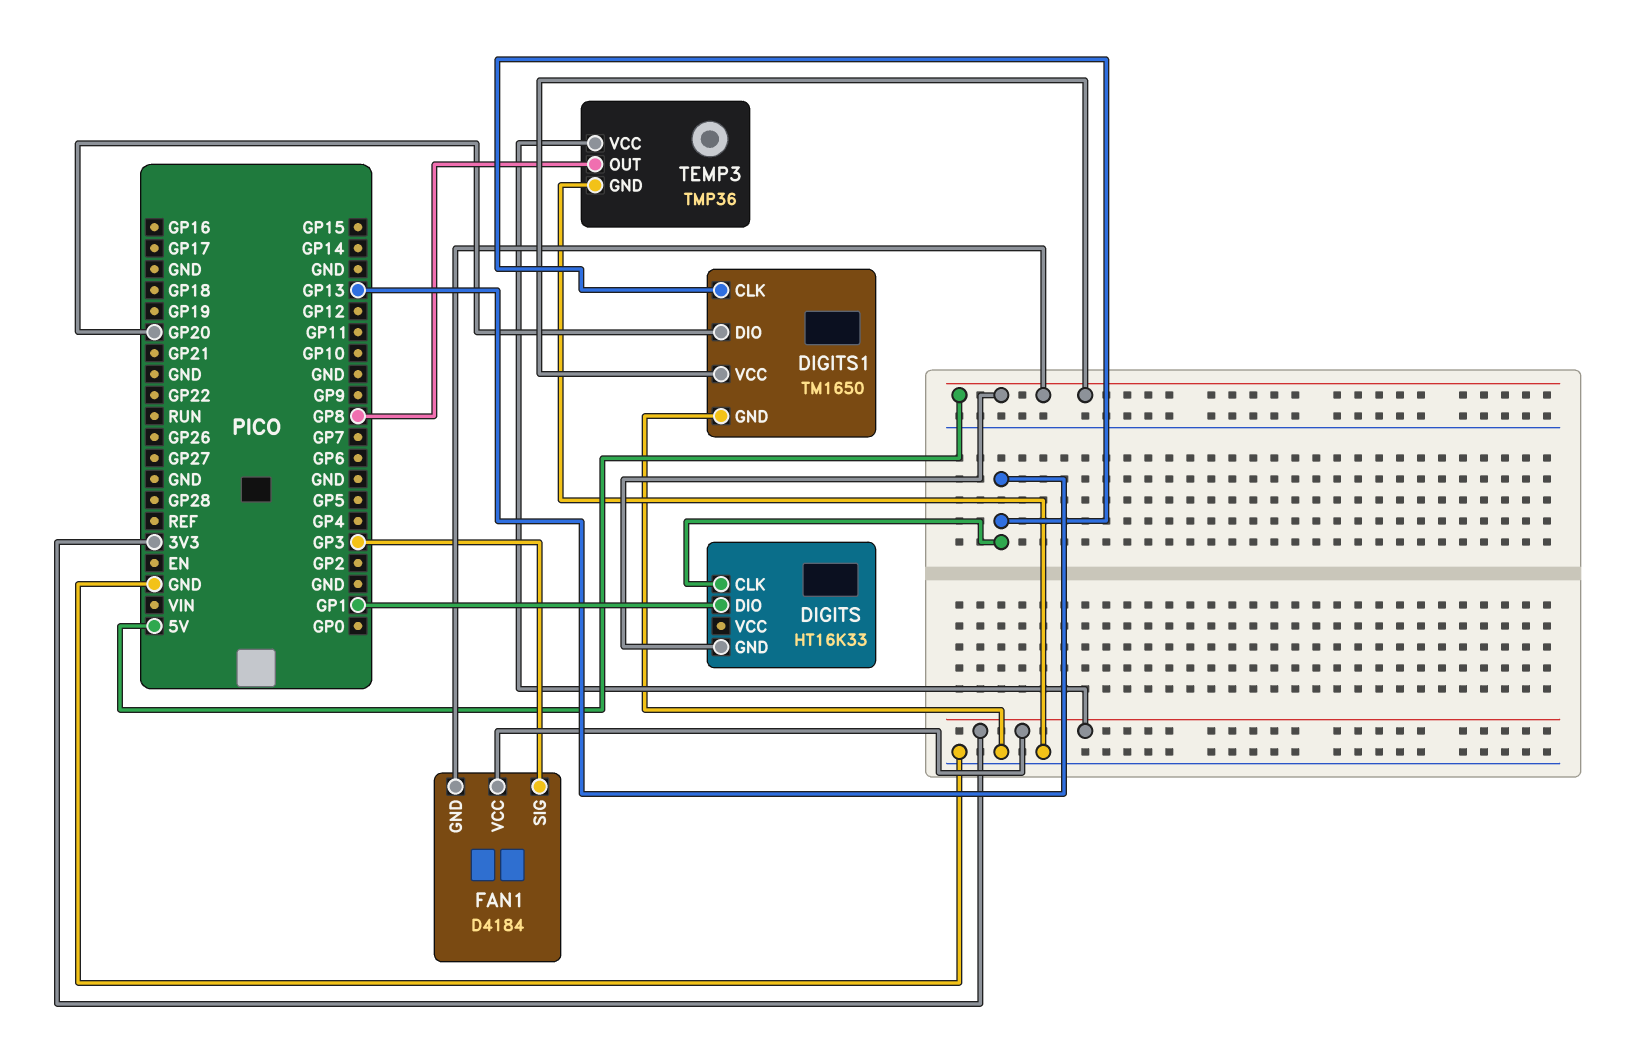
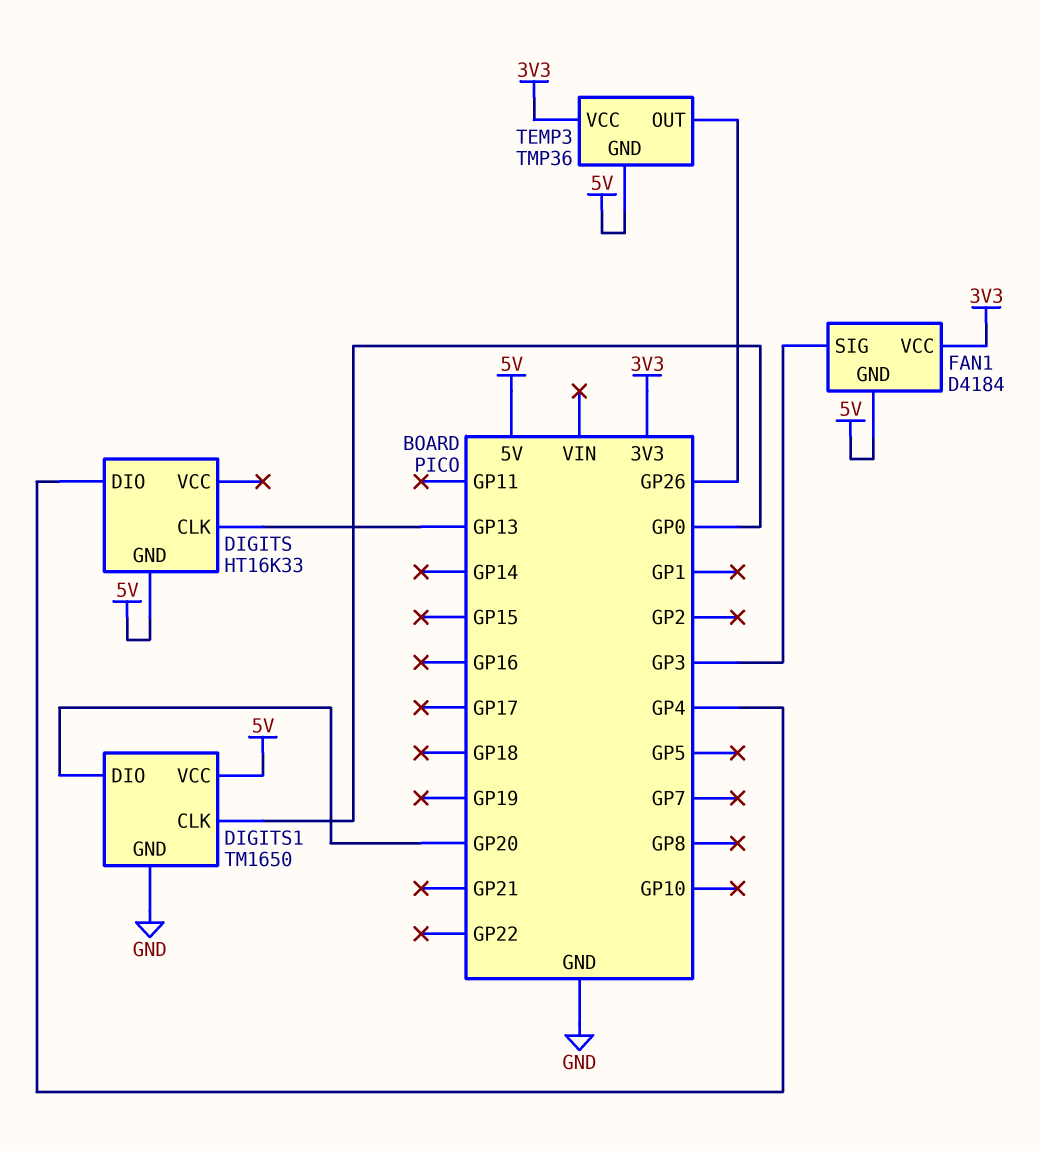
DIGITS pin DIO: GP1 -> GP4
DIGITS1 pin CLK: GP13 -> GP0
TEMP3 pin GND: GND -> 5V
TEMP3 pin OUT: GP8 -> GP26

